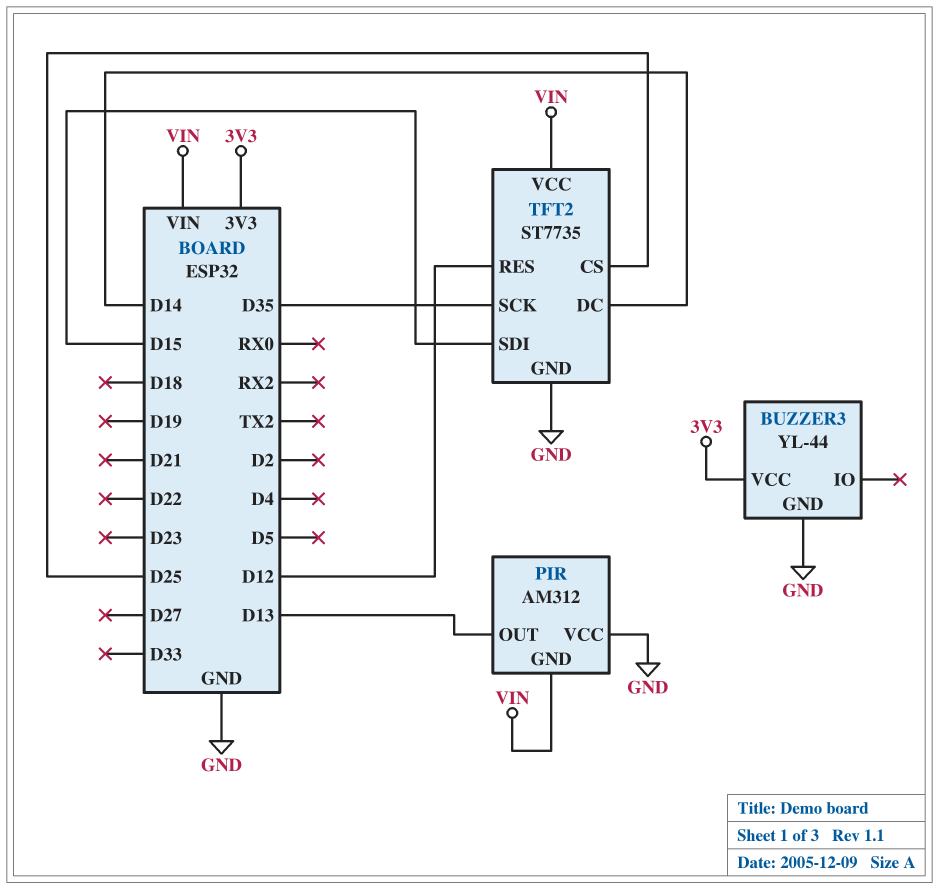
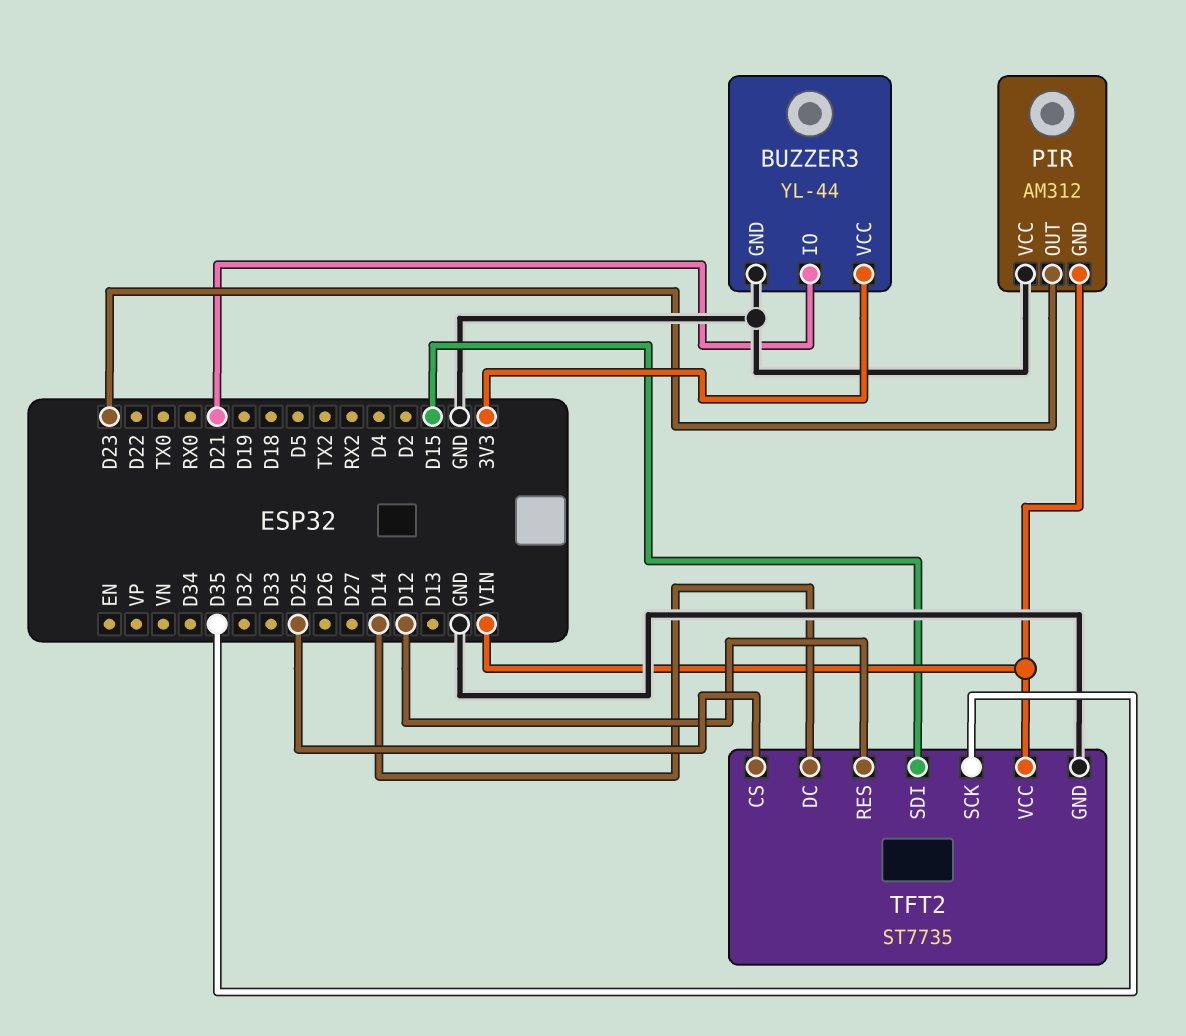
BUZZER3 pin IO: none -> D21
PIR pin OUT: D13 -> D23

